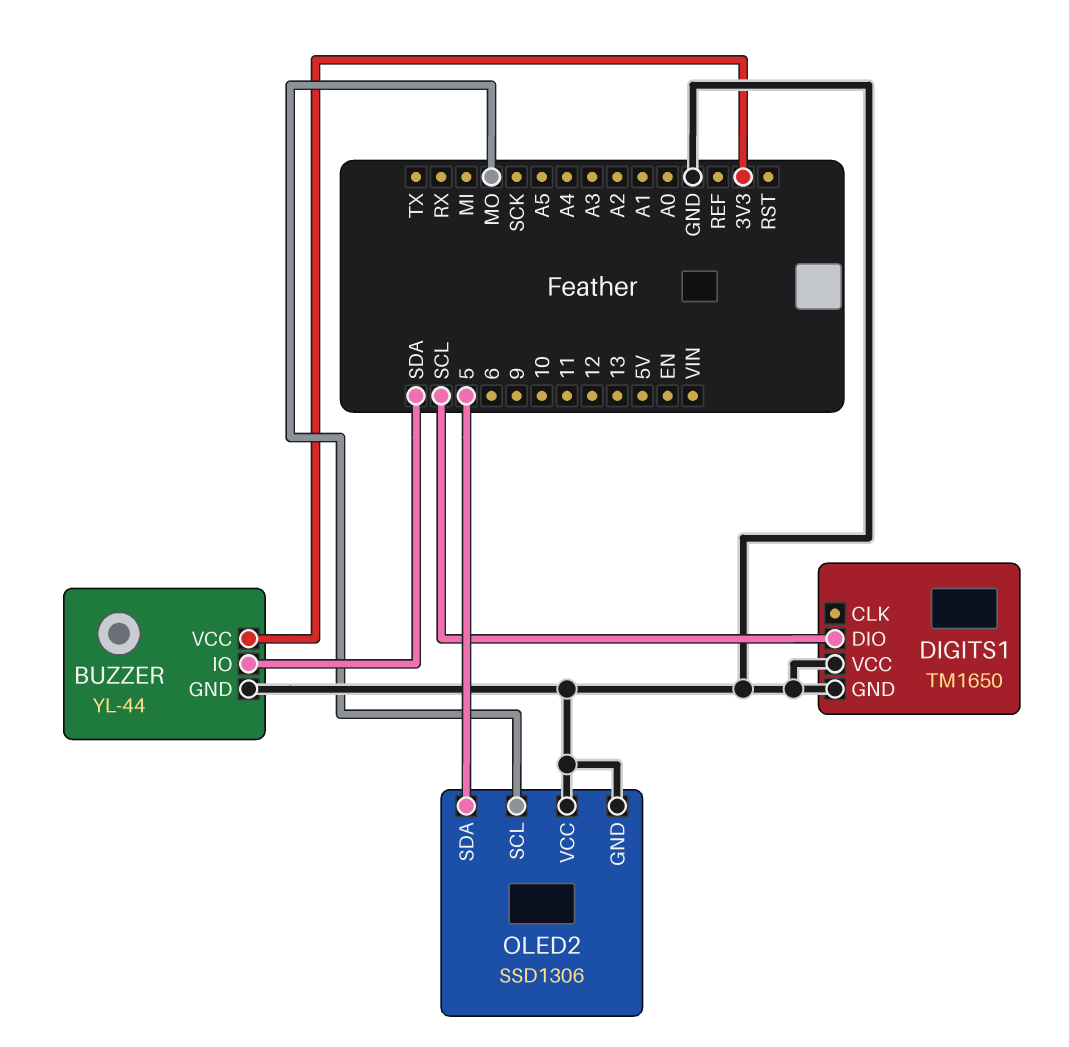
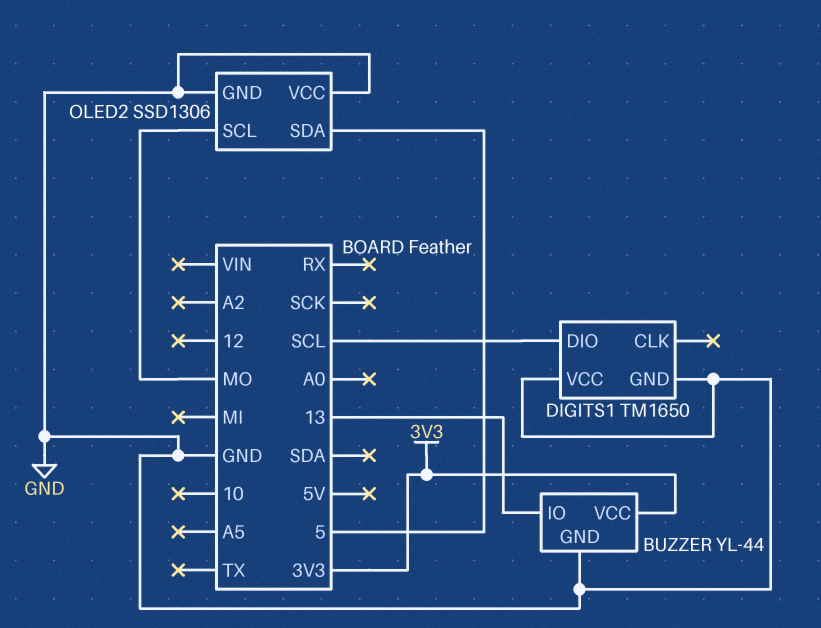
BUZZER pin IO: SDA -> 13

